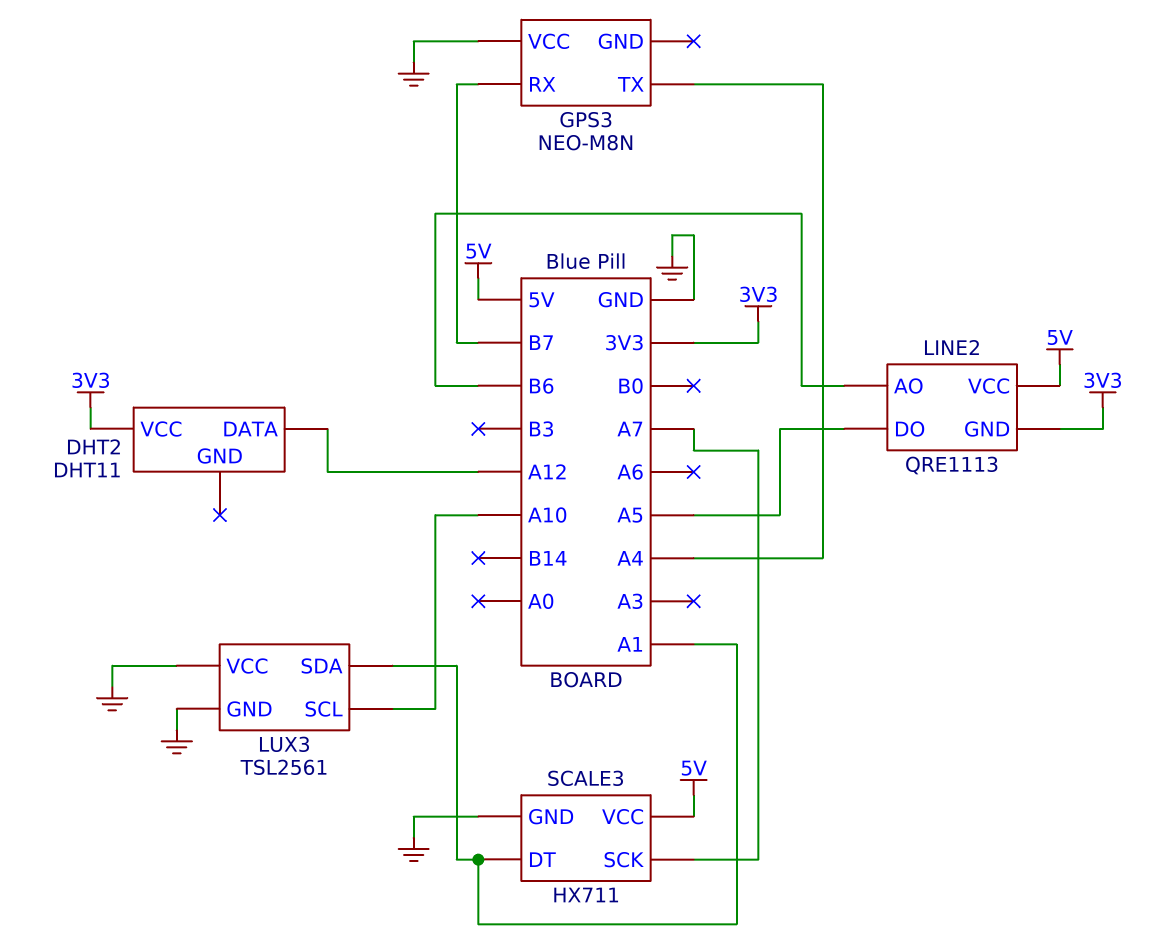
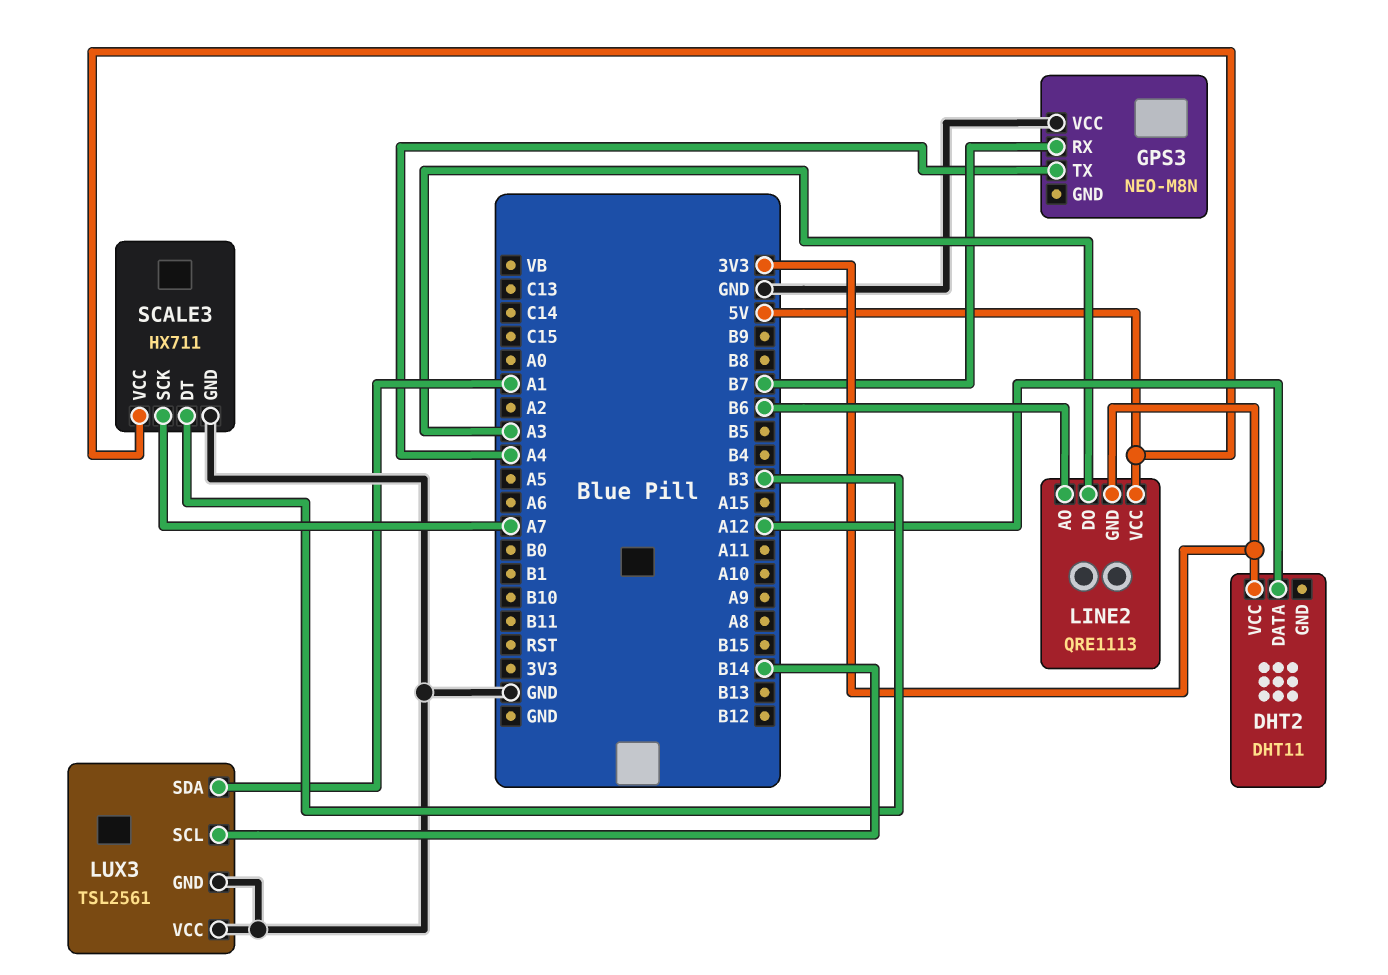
LINE2 pin DO: A5 -> A3
LUX3 pin SCL: A10 -> B14
SCALE3 pin DT: A1 -> B3

